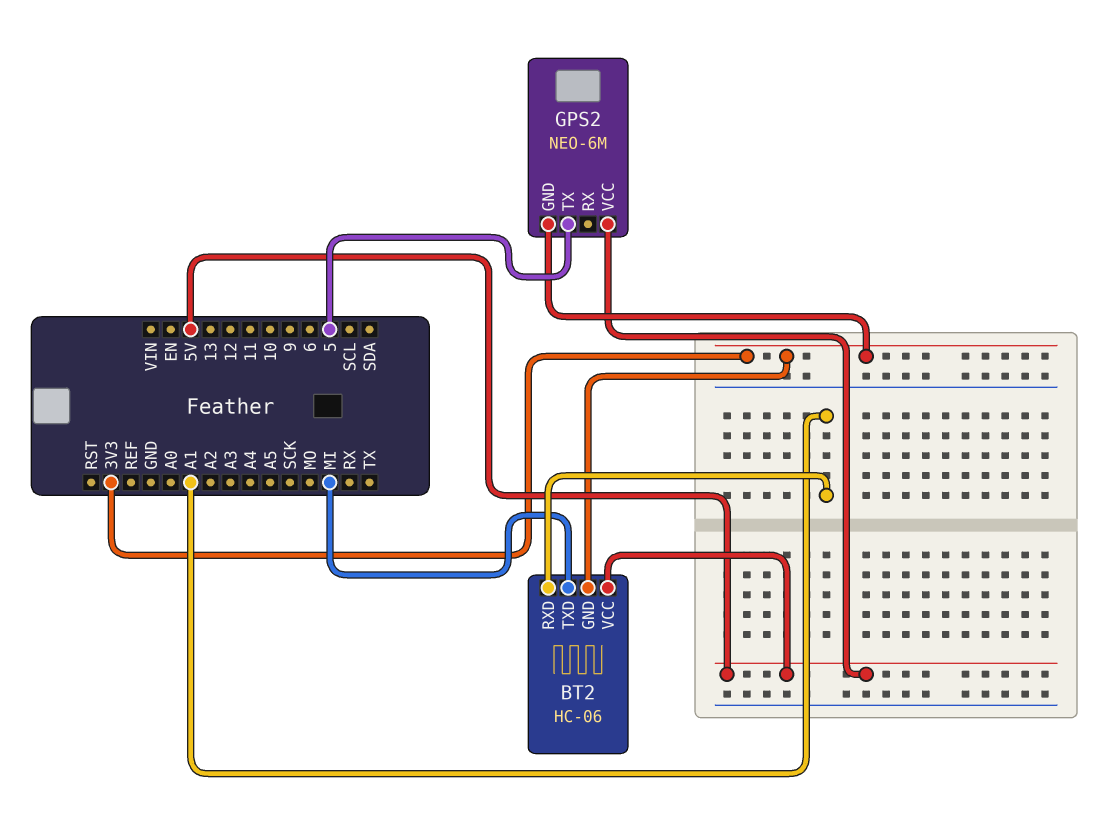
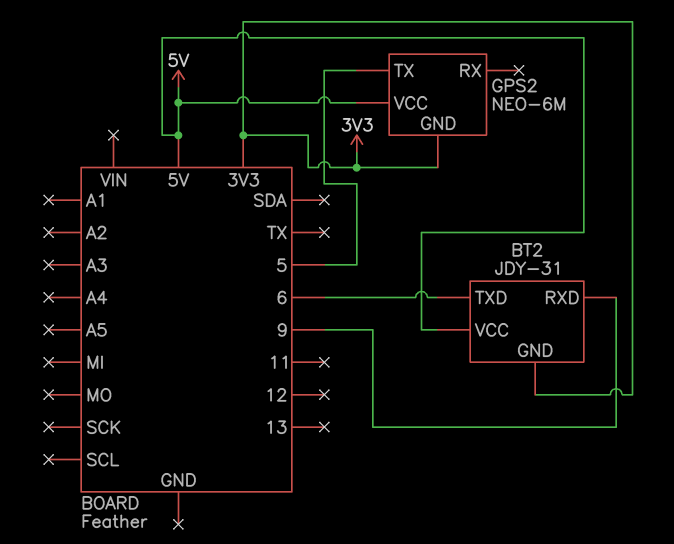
BT2: HC-06 -> JDY-31
BT2 pin RXD: A1 -> 9
BT2 pin TXD: MI -> 6

